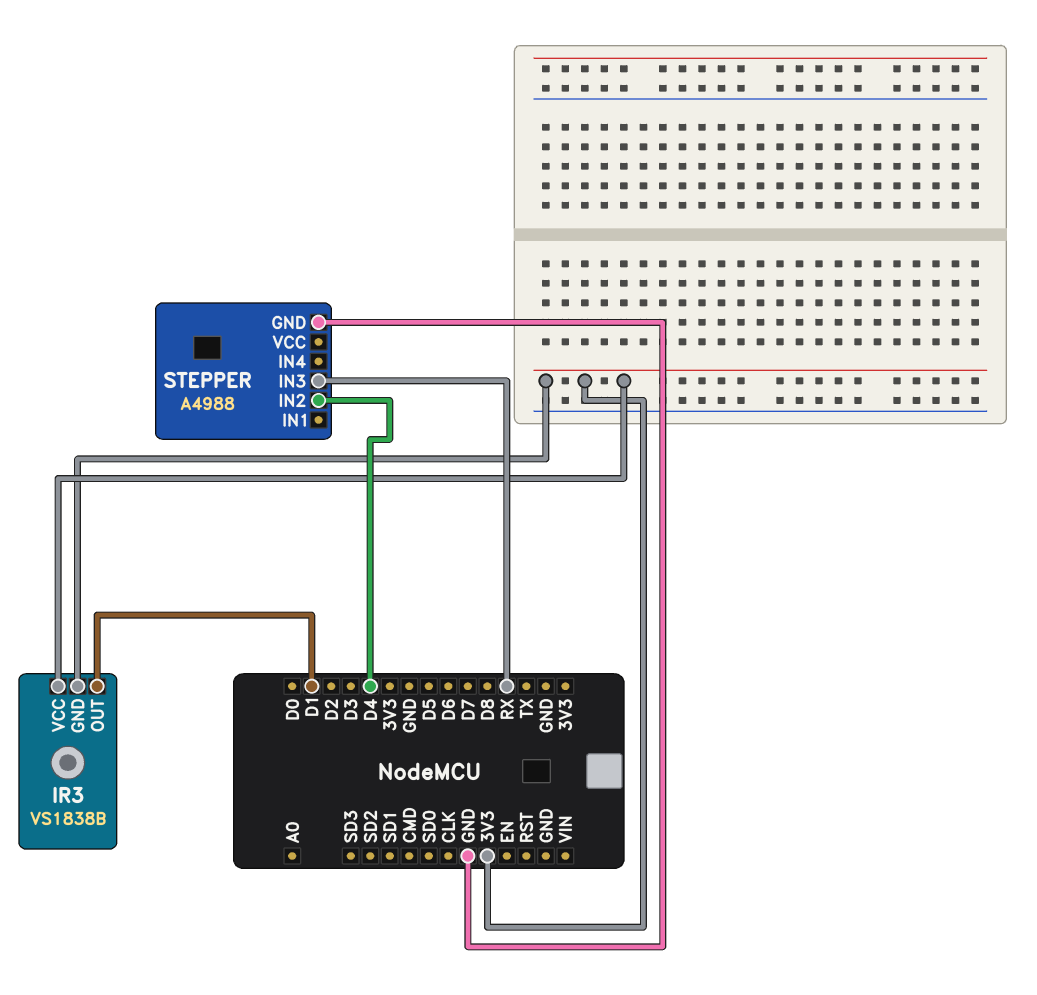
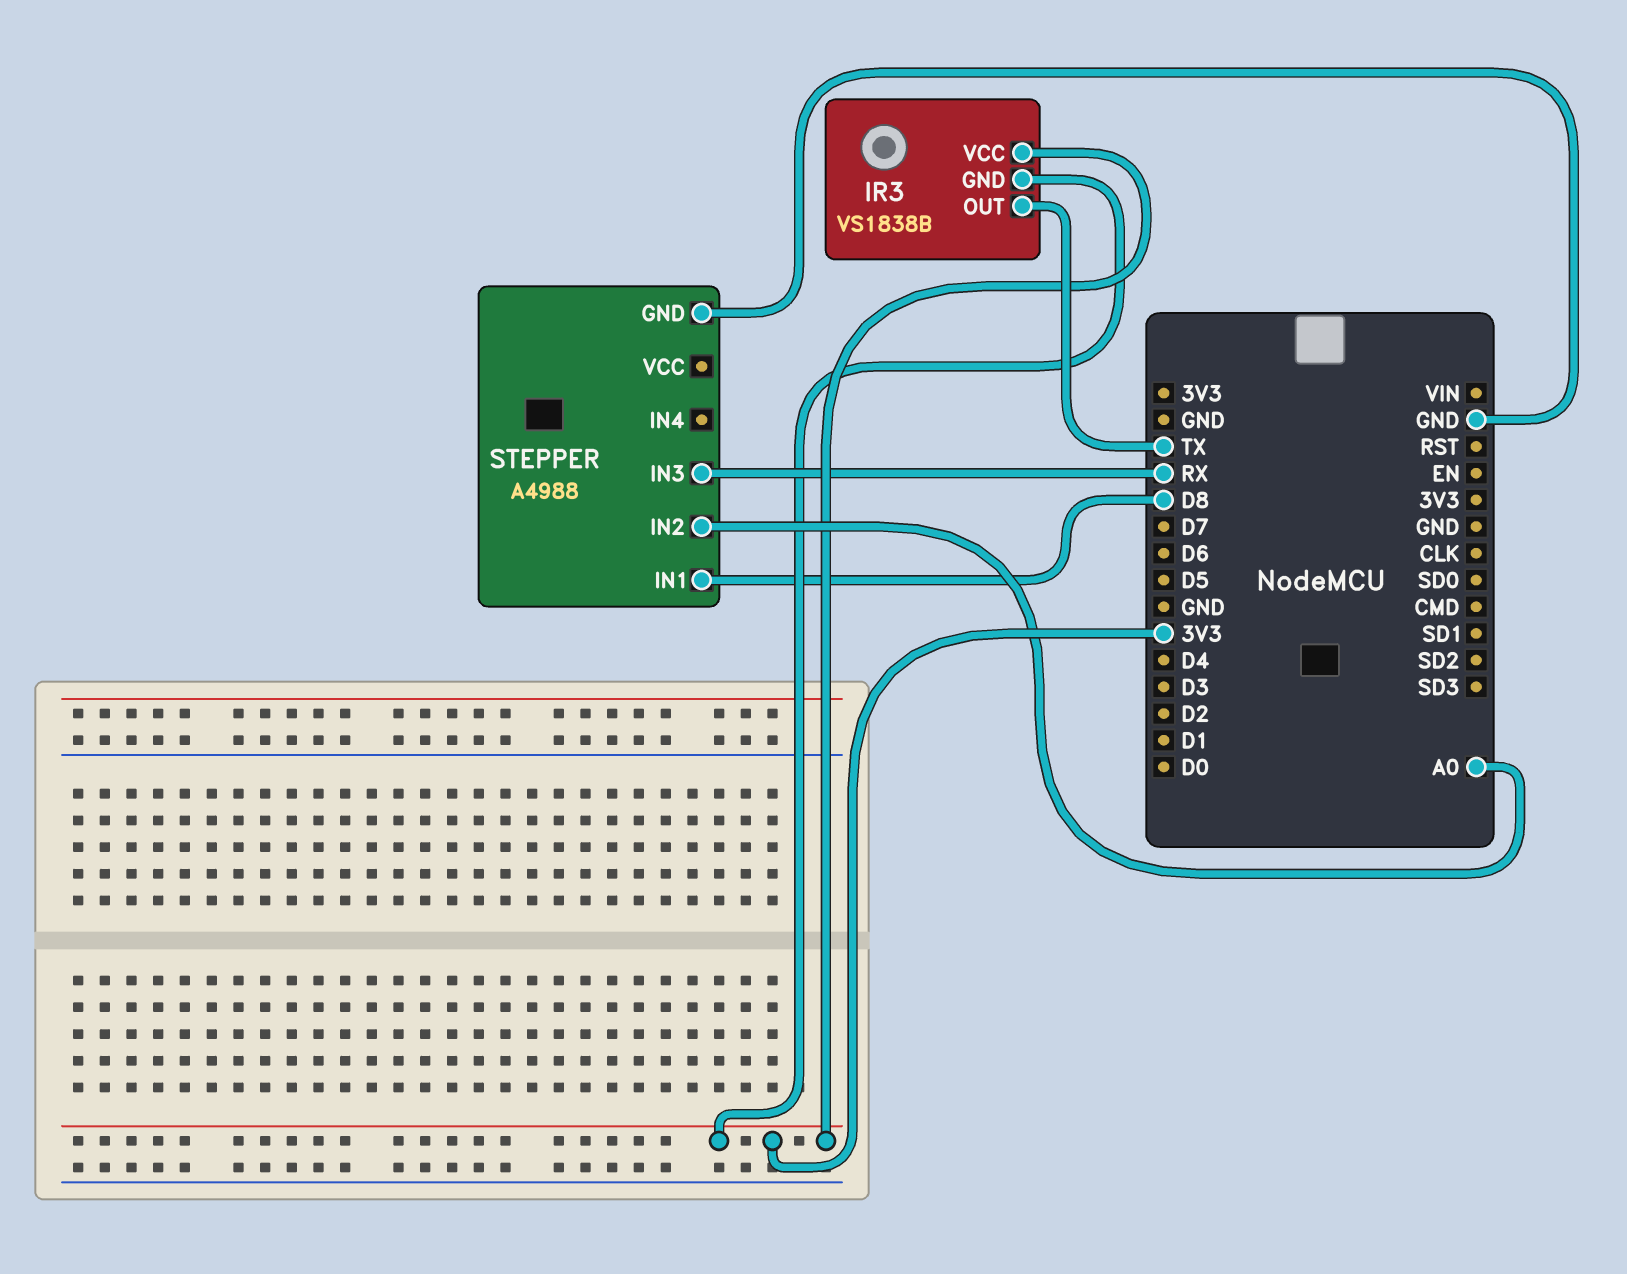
IR3 pin OUT: D1 -> TX
STEPPER pin IN1: none -> D8
STEPPER pin IN2: D4 -> A0

